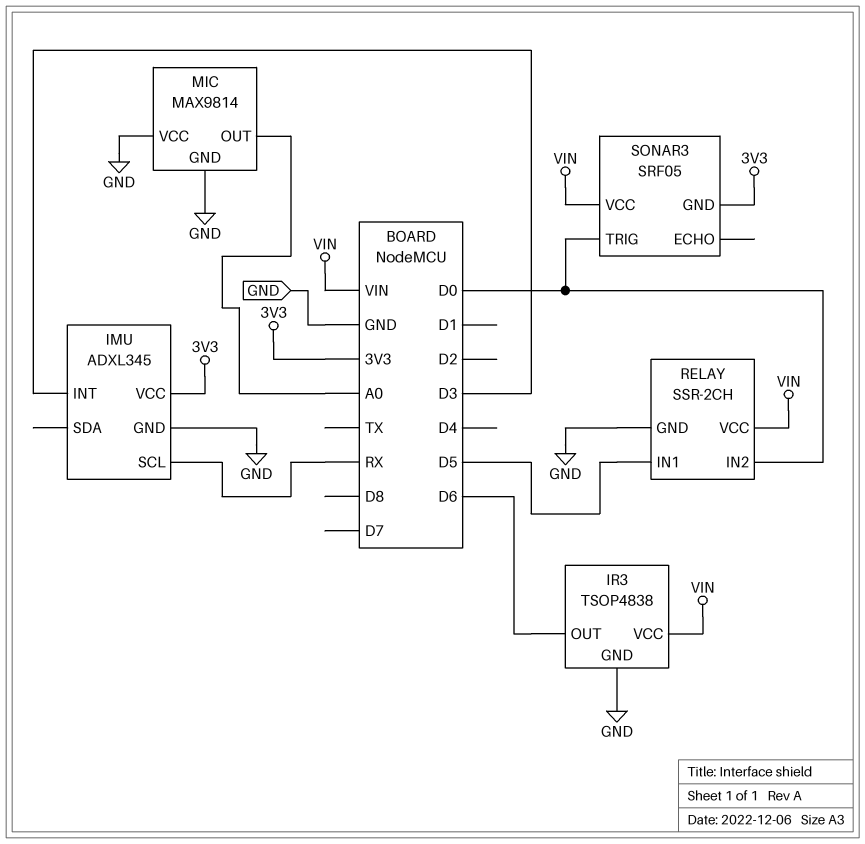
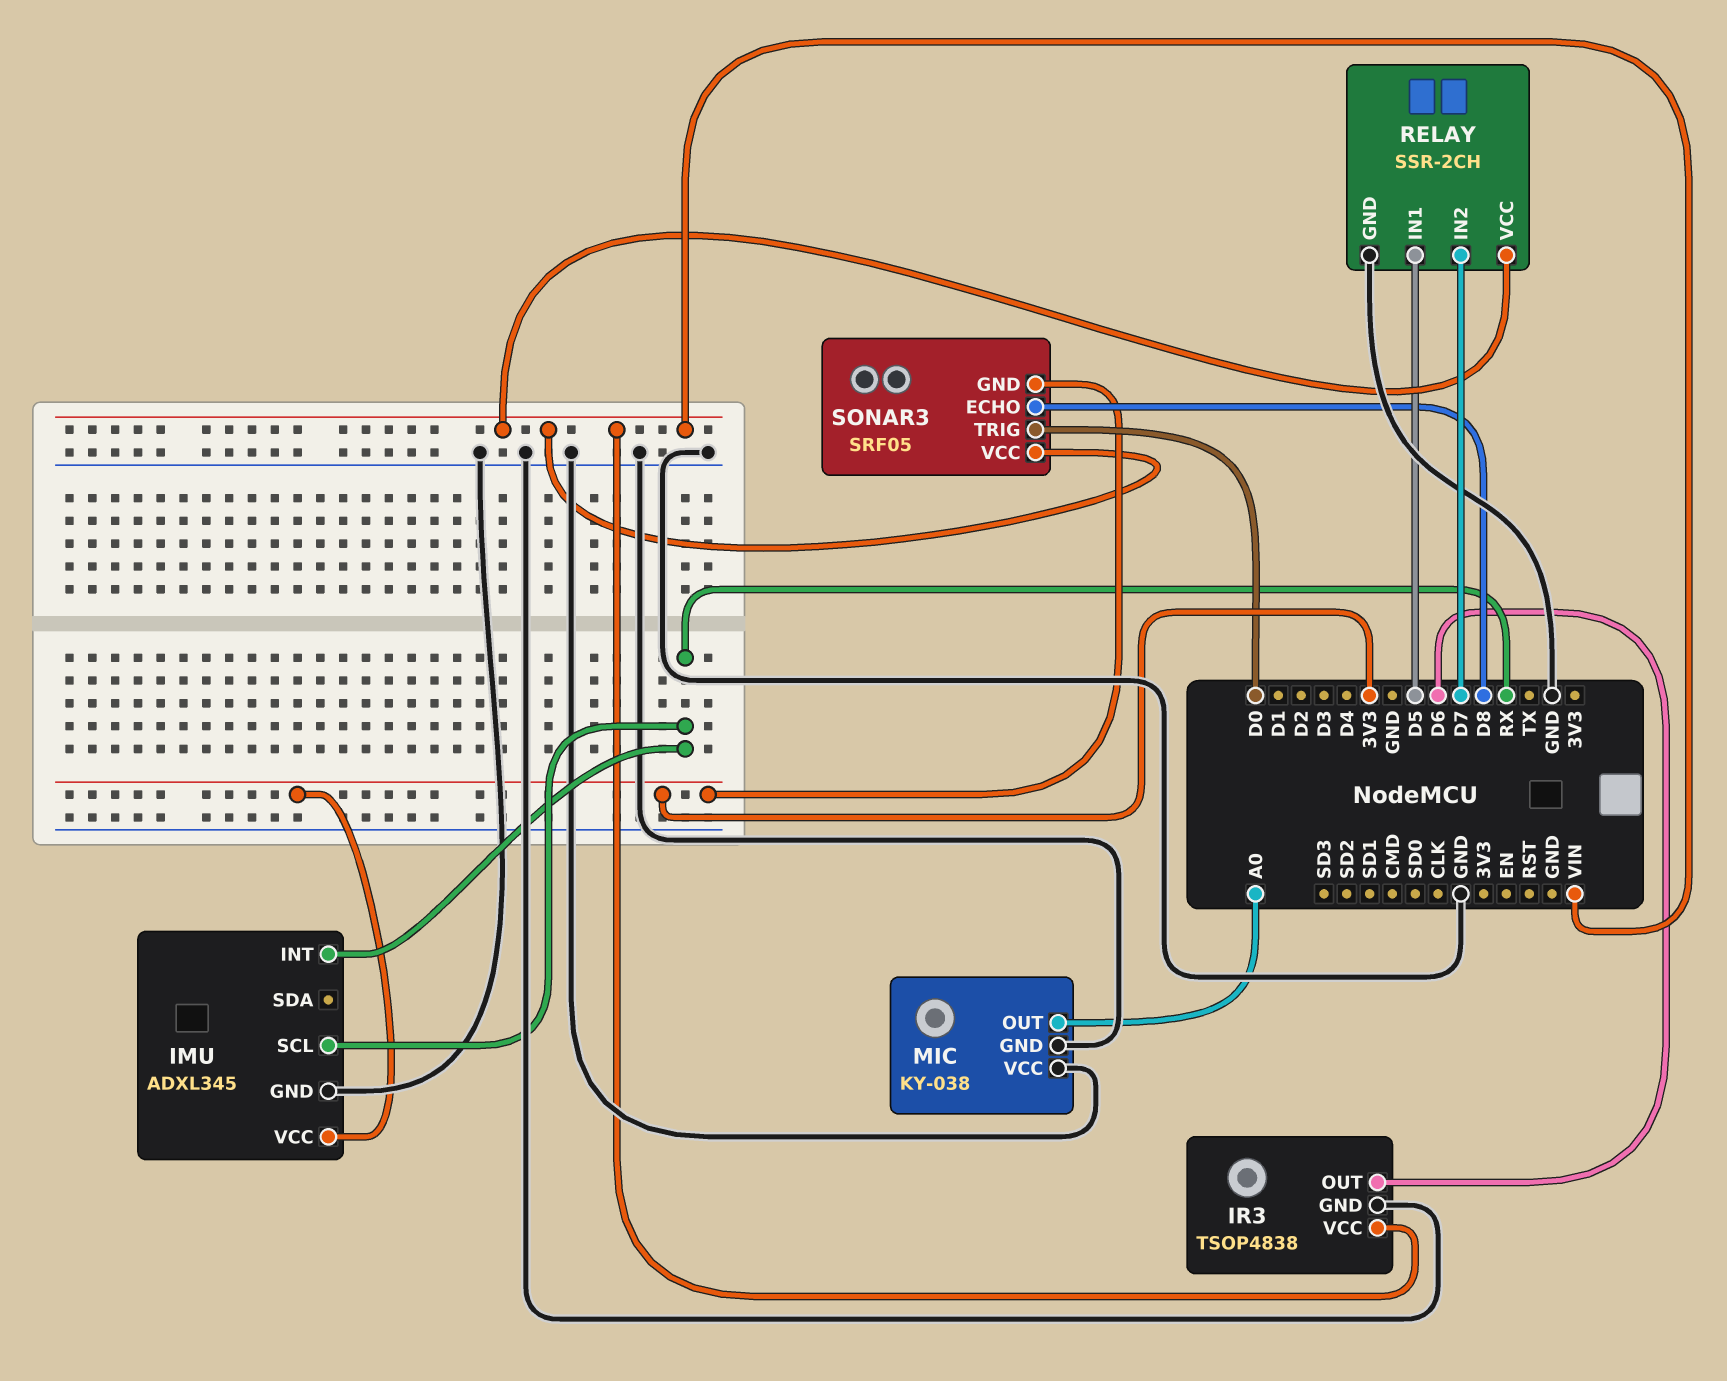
IMU pin INT: D3 -> RX
MIC: MAX9814 -> KY-038
RELAY pin IN2: D0 -> D7
SONAR3 pin ECHO: none -> D8

